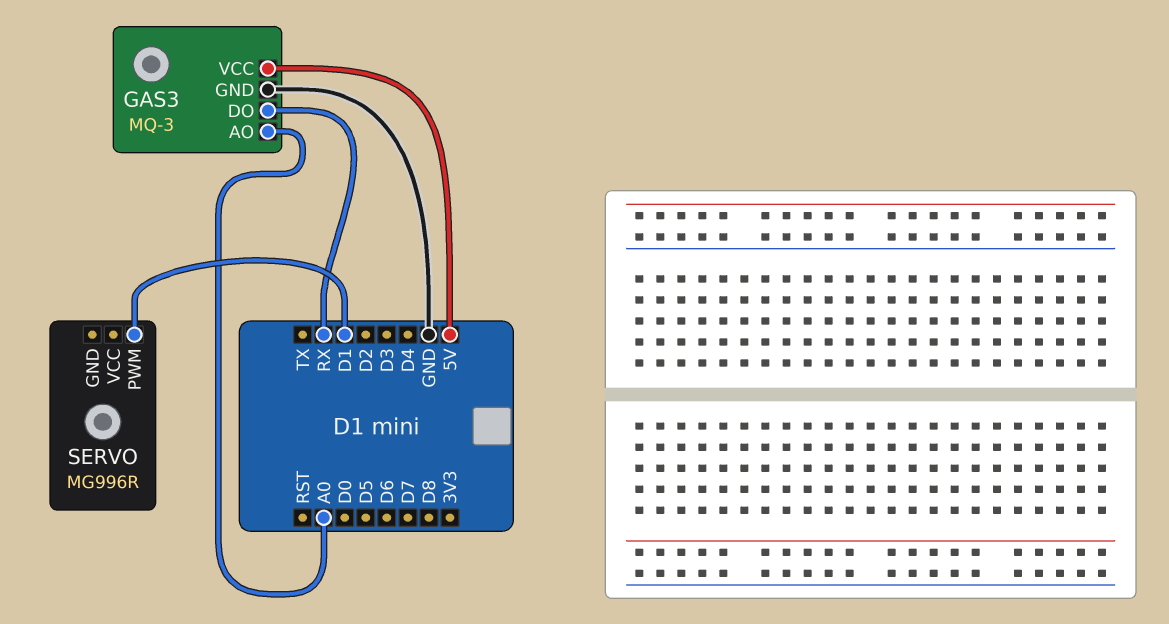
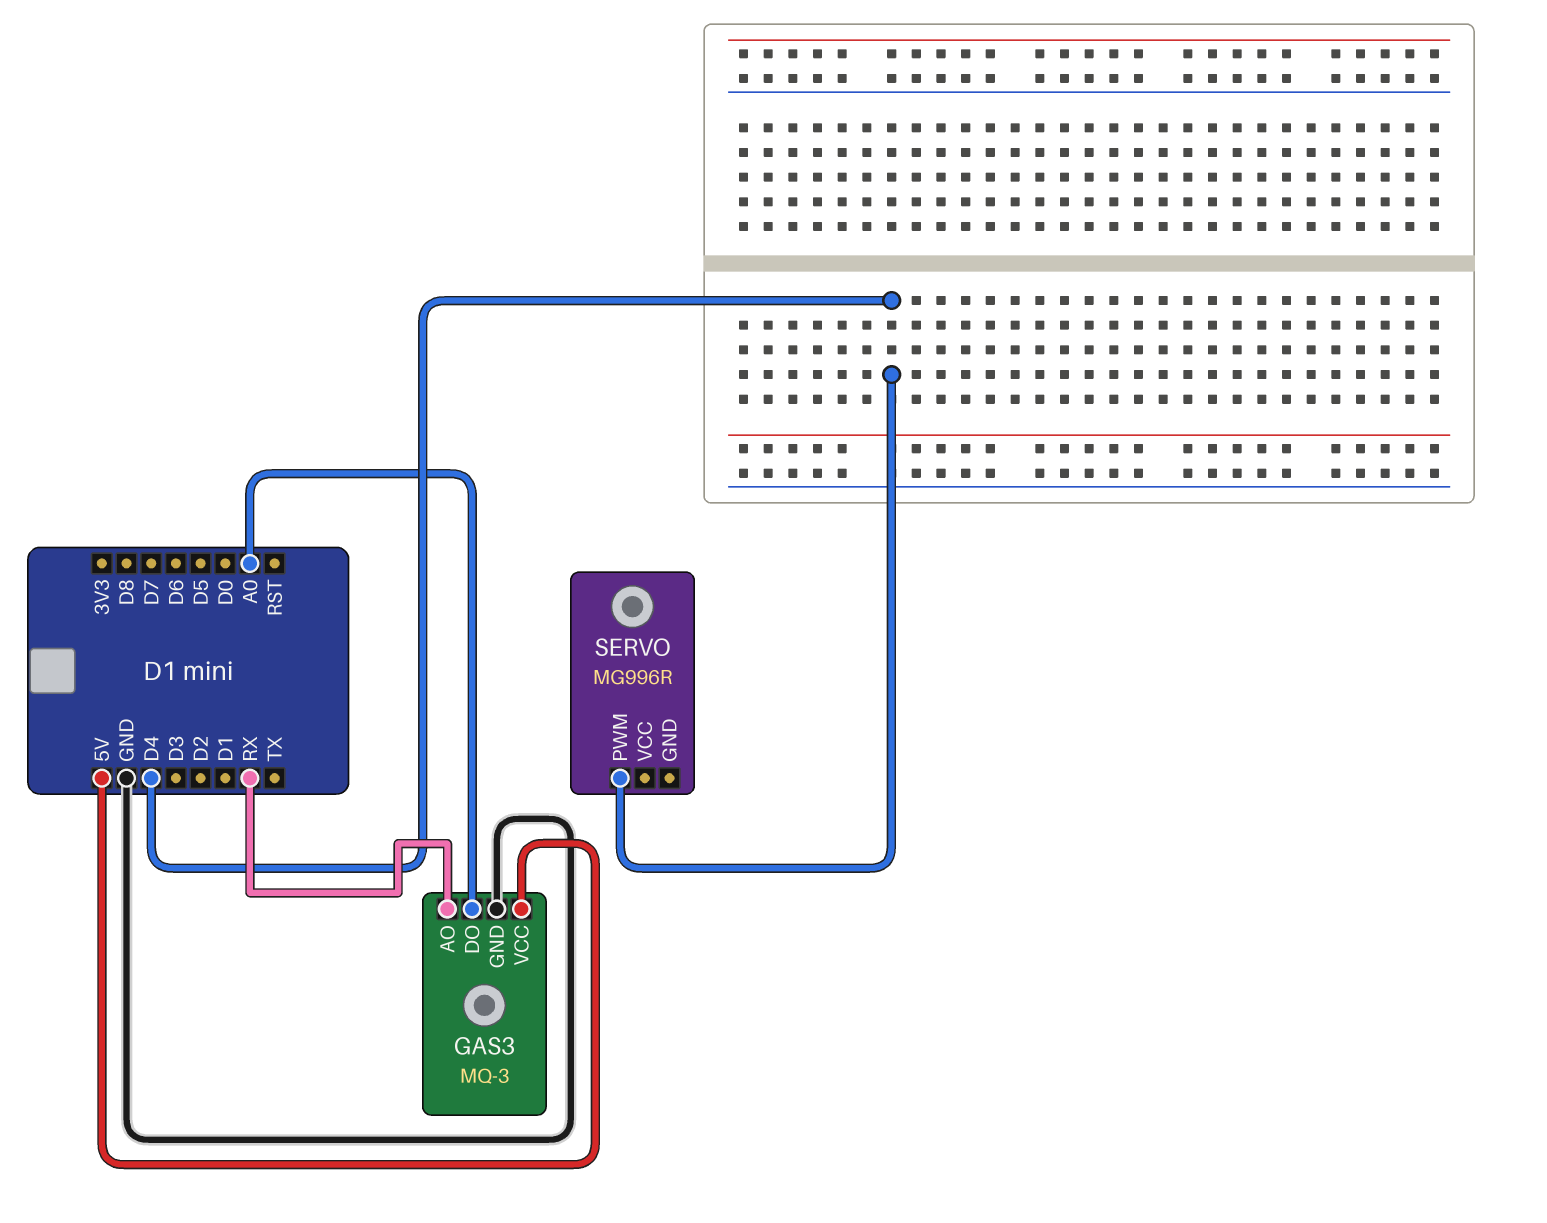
GAS3 pin AO: A0 -> RX
GAS3 pin DO: RX -> A0
SERVO pin PWM: D1 -> D4

